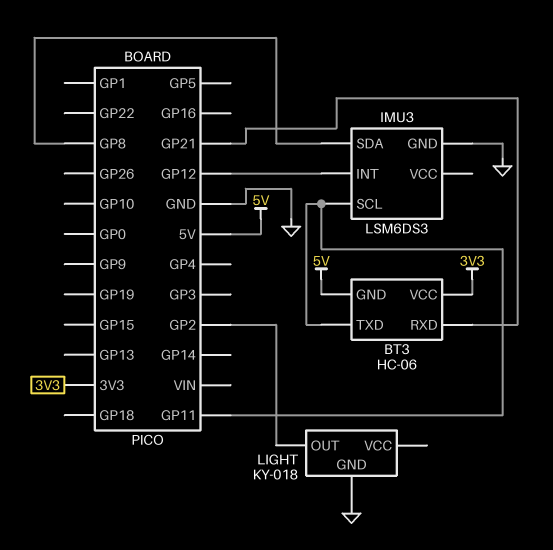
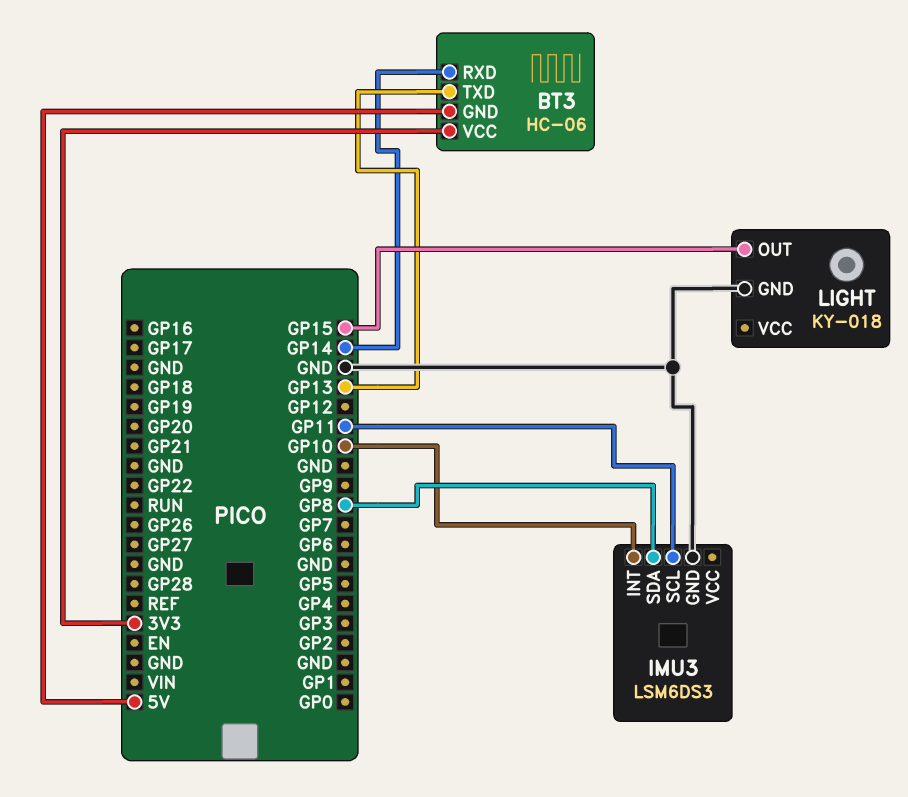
BT3 pin RXD: GP21 -> GP14
BT3 pin TXD: GP11 -> GP13
IMU3 pin INT: GP12 -> GP10
LIGHT pin OUT: GP2 -> GP15

